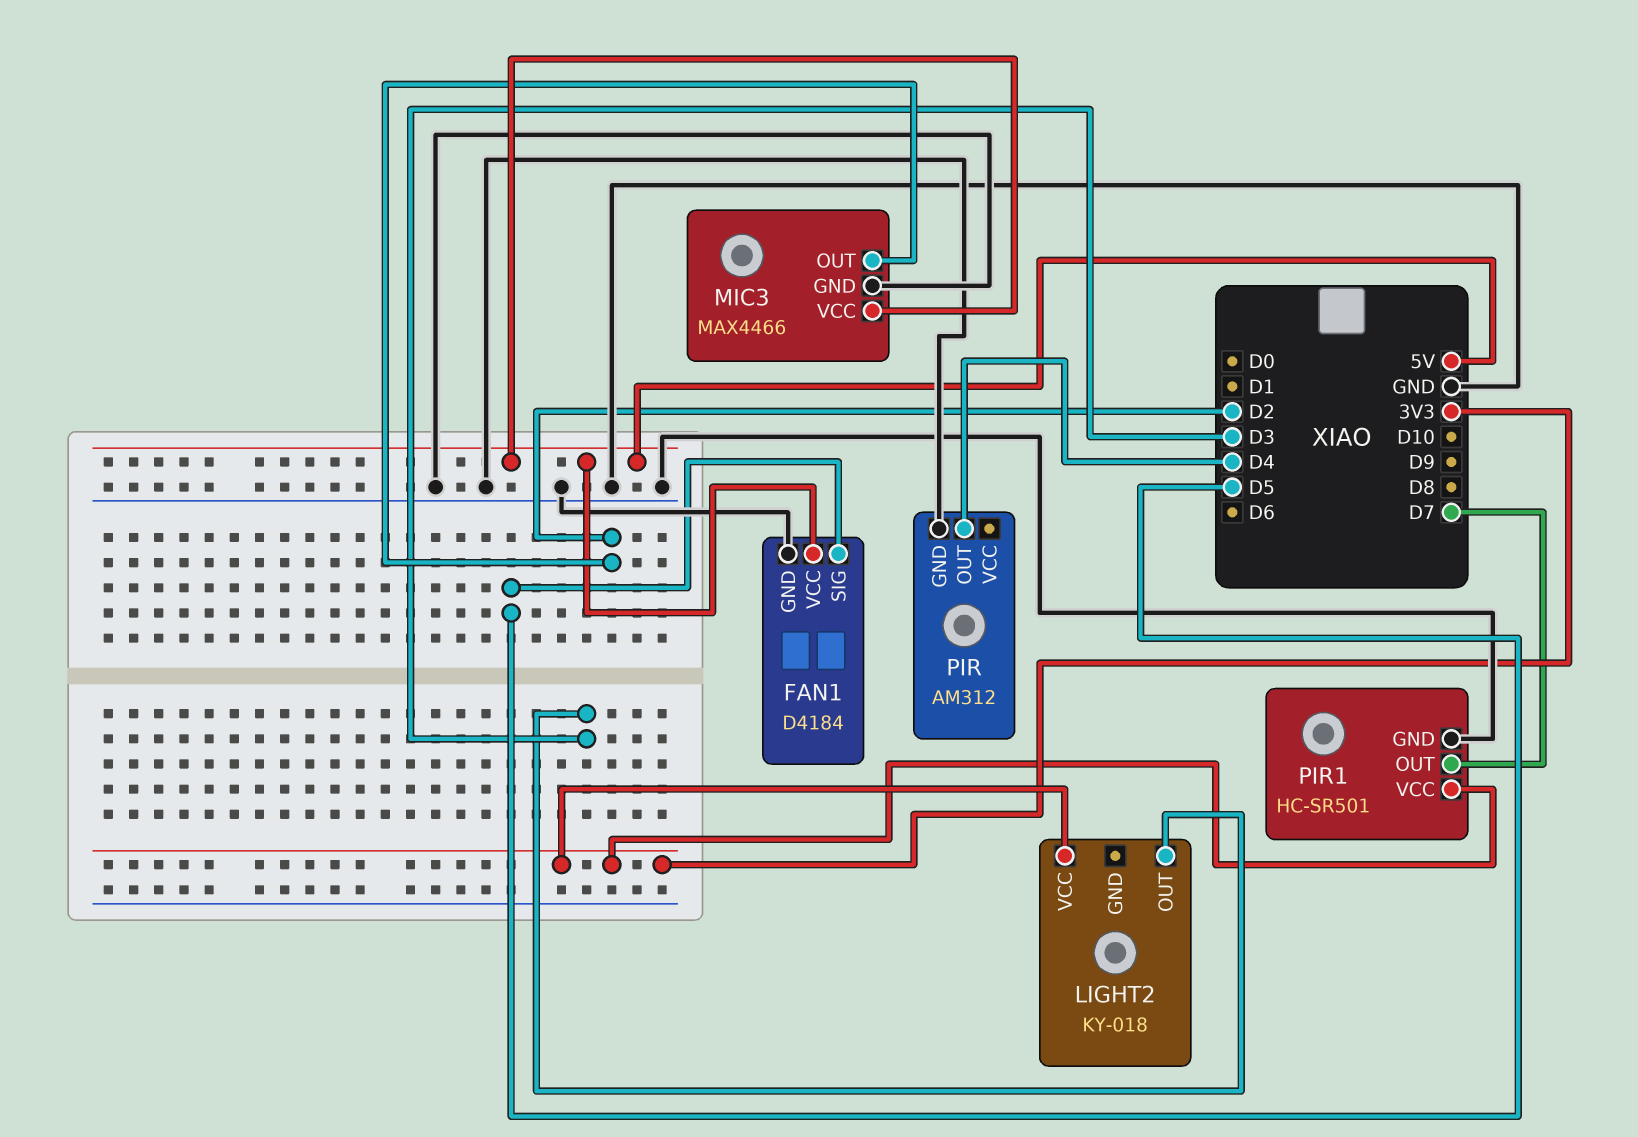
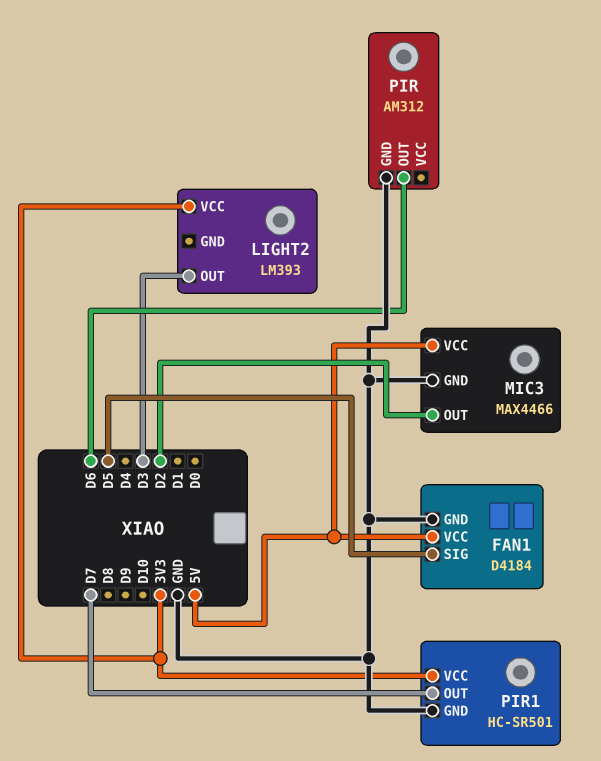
LIGHT2: KY-018 -> LM393
PIR pin OUT: D4 -> D6

